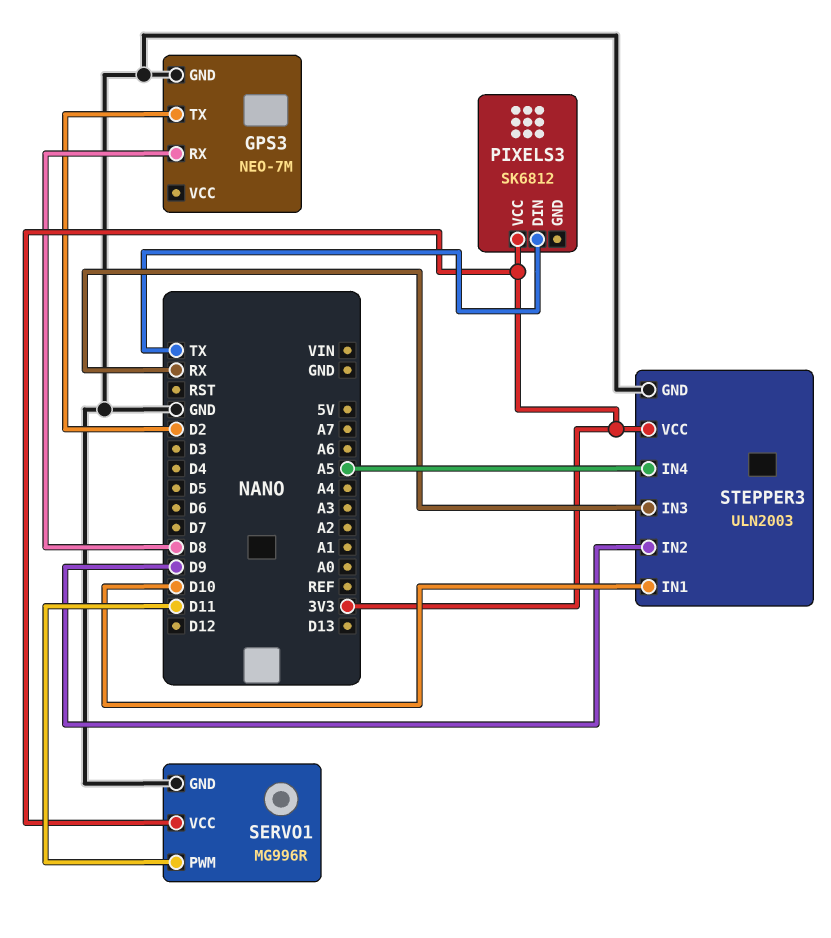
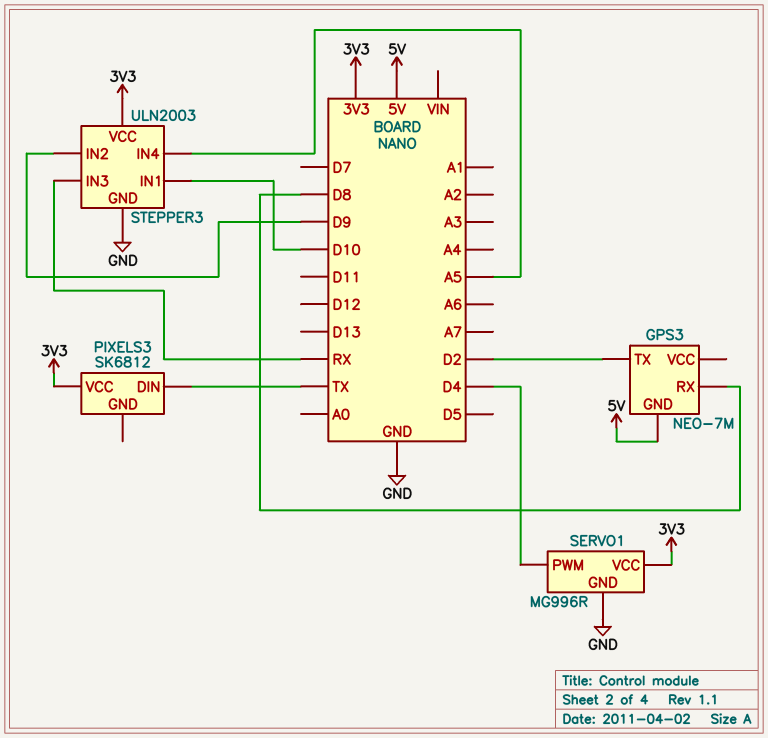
GPS3 pin GND: GND -> 5V
SERVO1 pin PWM: D11 -> D4

